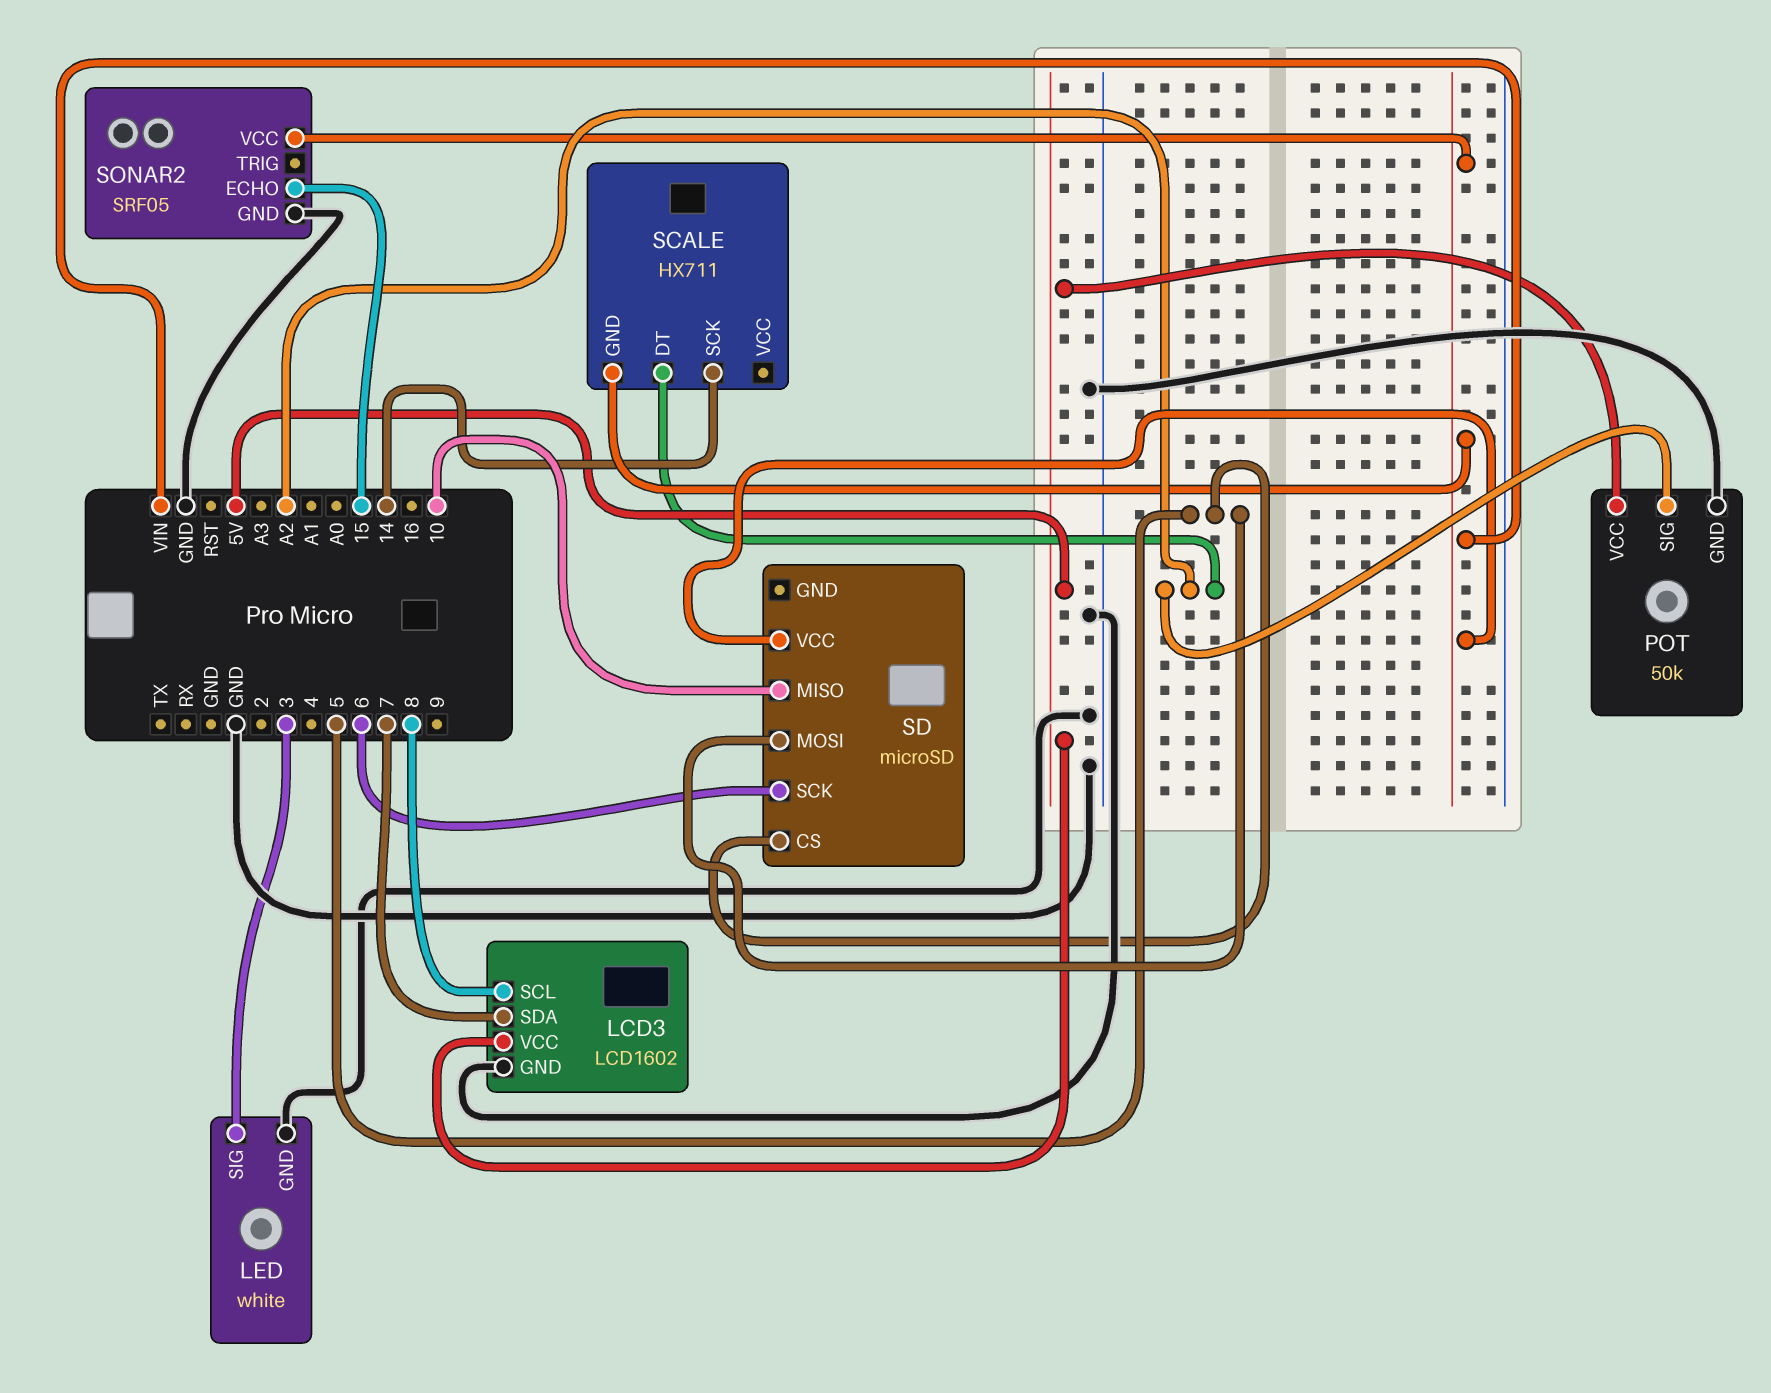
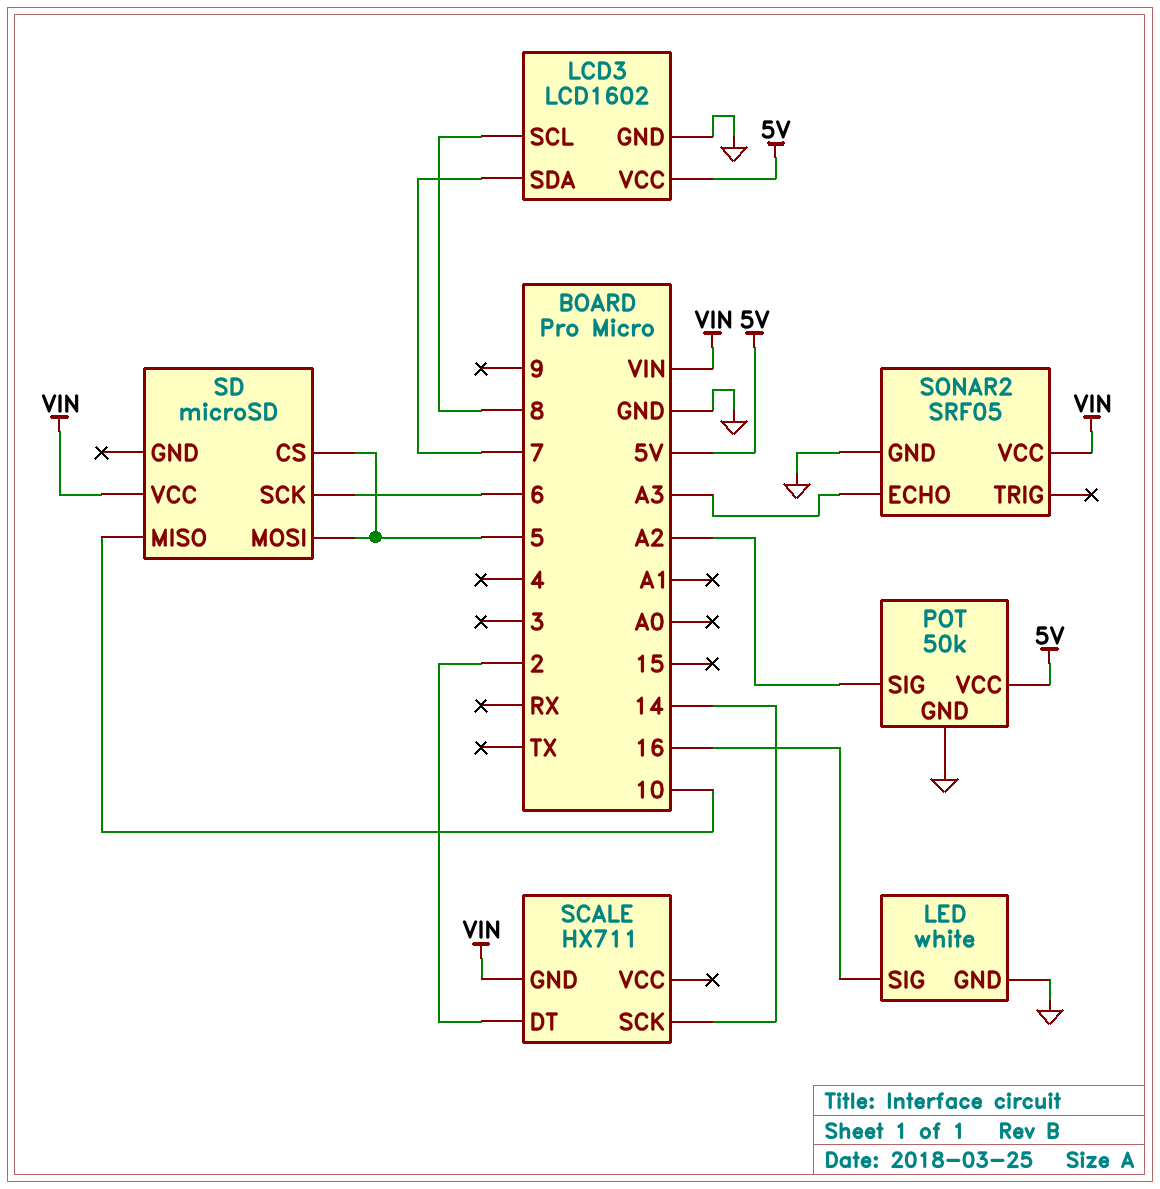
LED pin SIG: 3 -> 16
SCALE pin DT: A2 -> 2
SONAR2 pin ECHO: 15 -> A3

